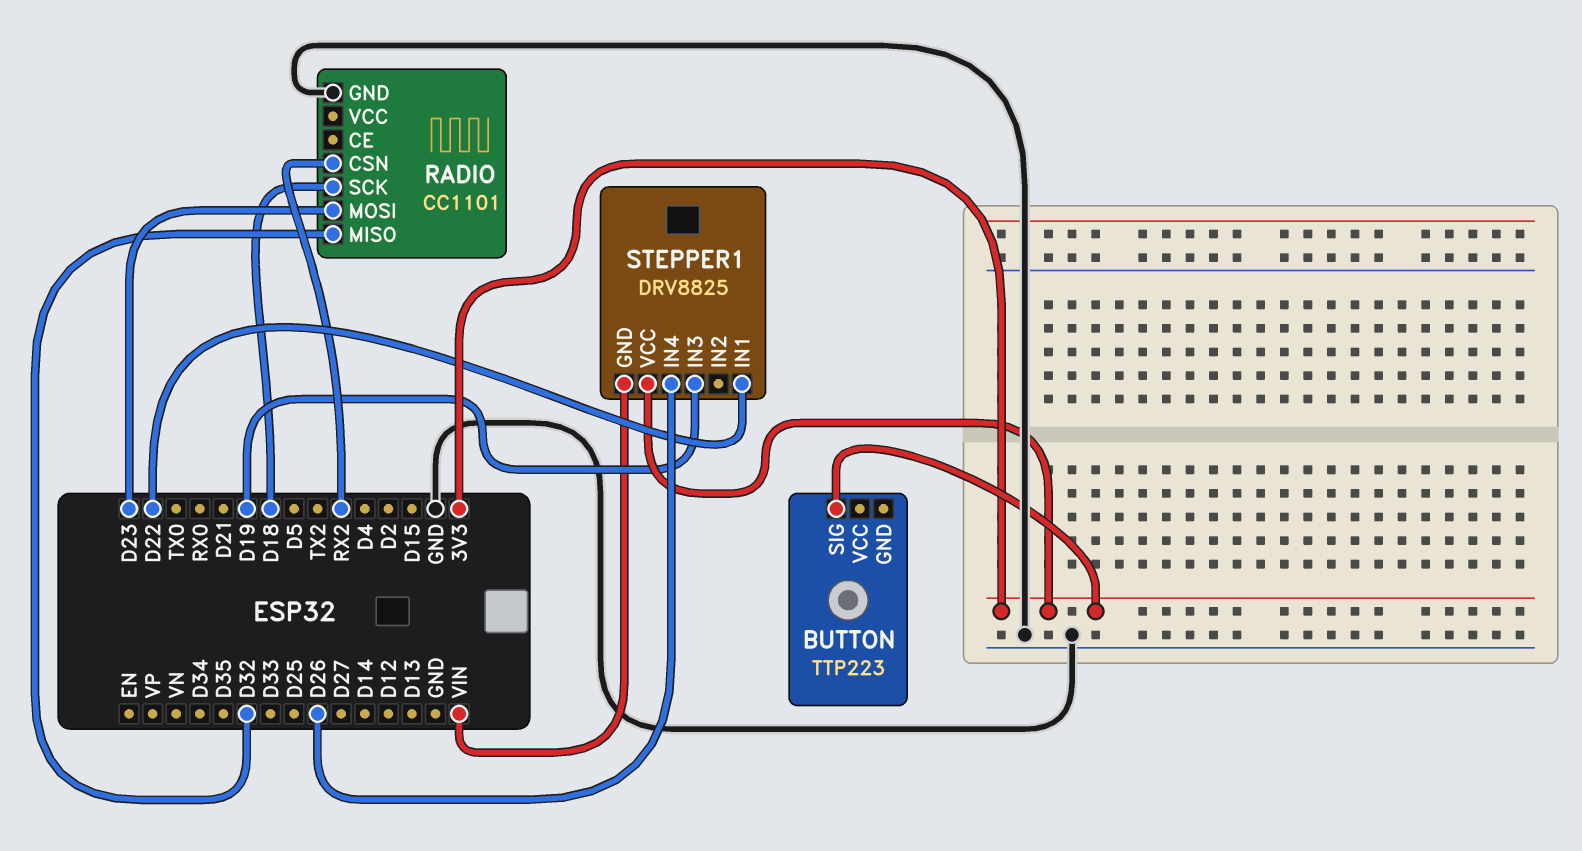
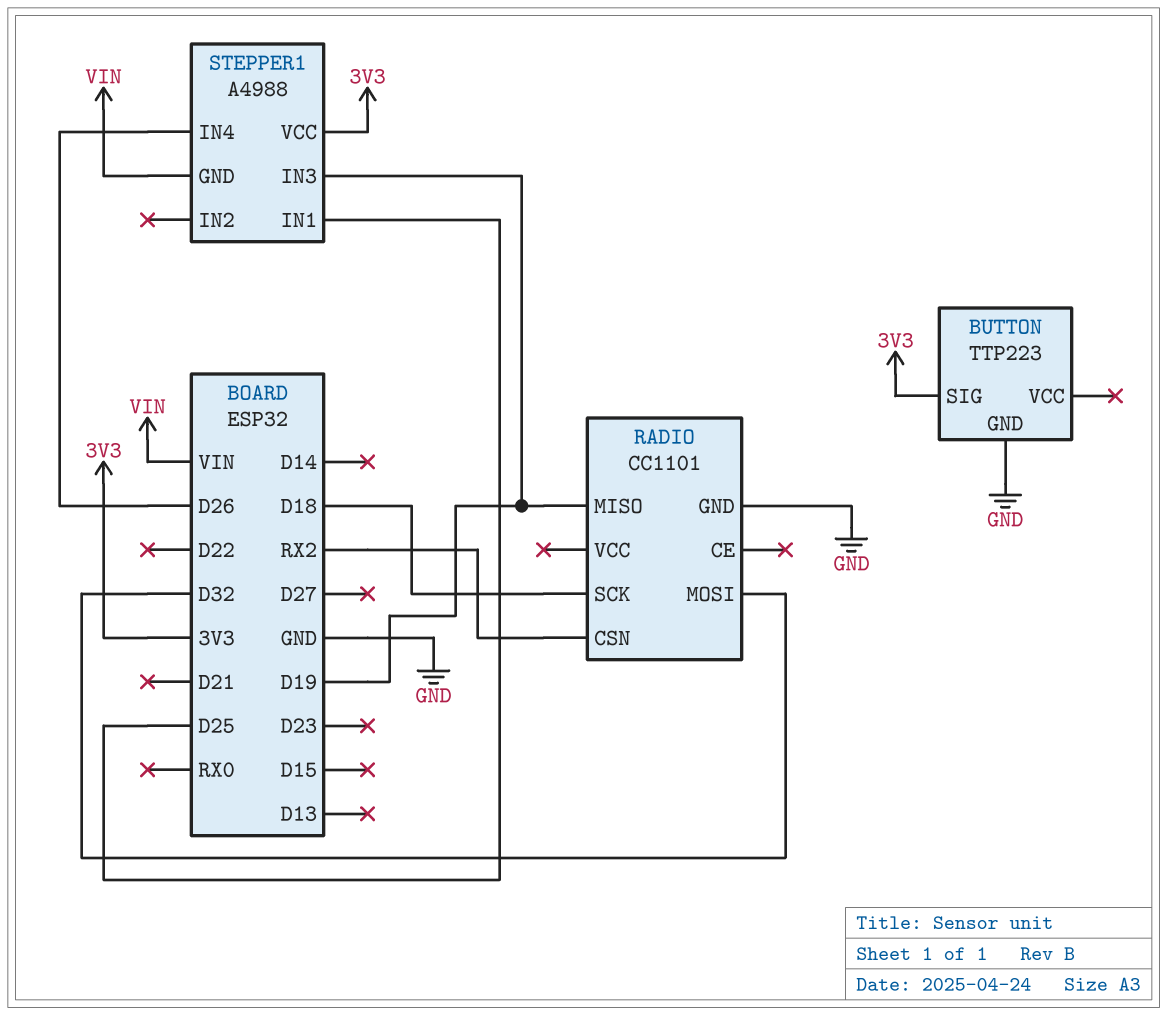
BUTTON pin GND: none -> GND
RADIO pin MISO: D32 -> D19
RADIO pin MOSI: D23 -> D32
STEPPER1: DRV8825 -> A4988
STEPPER1 pin IN1: D22 -> D25

